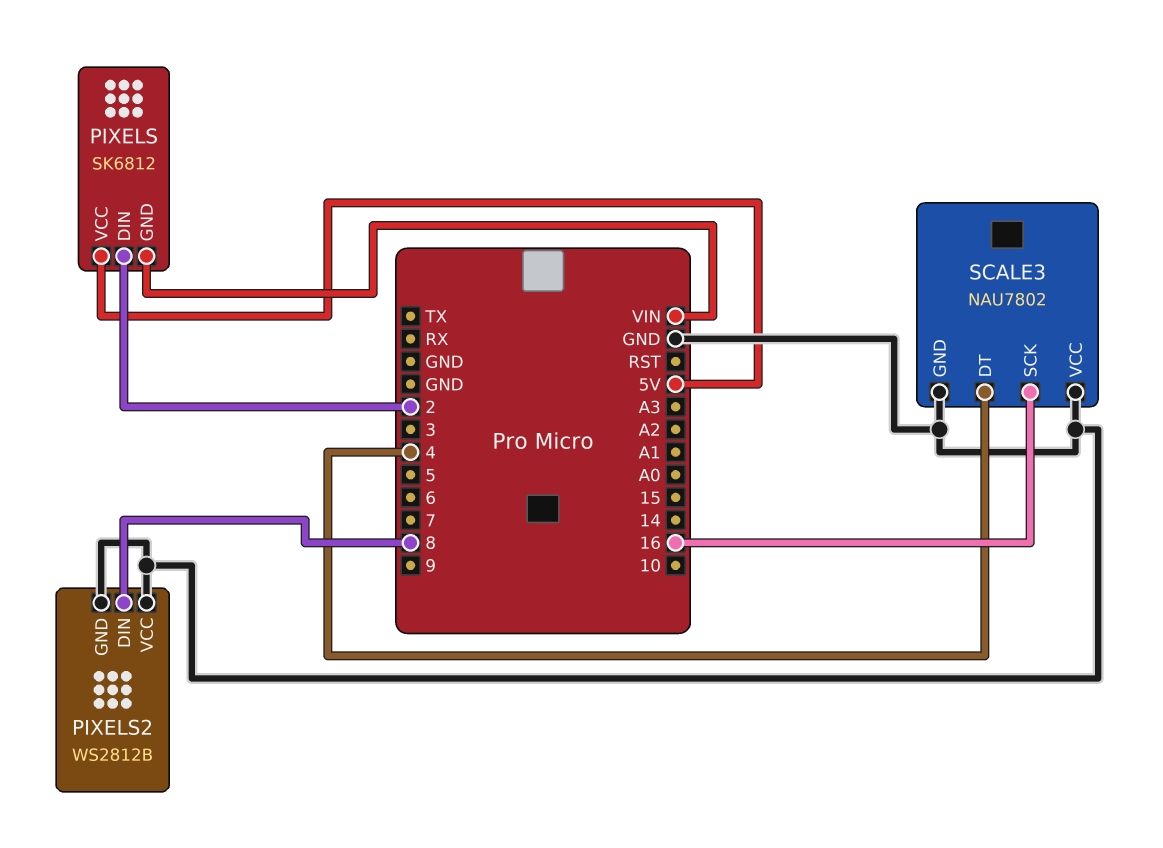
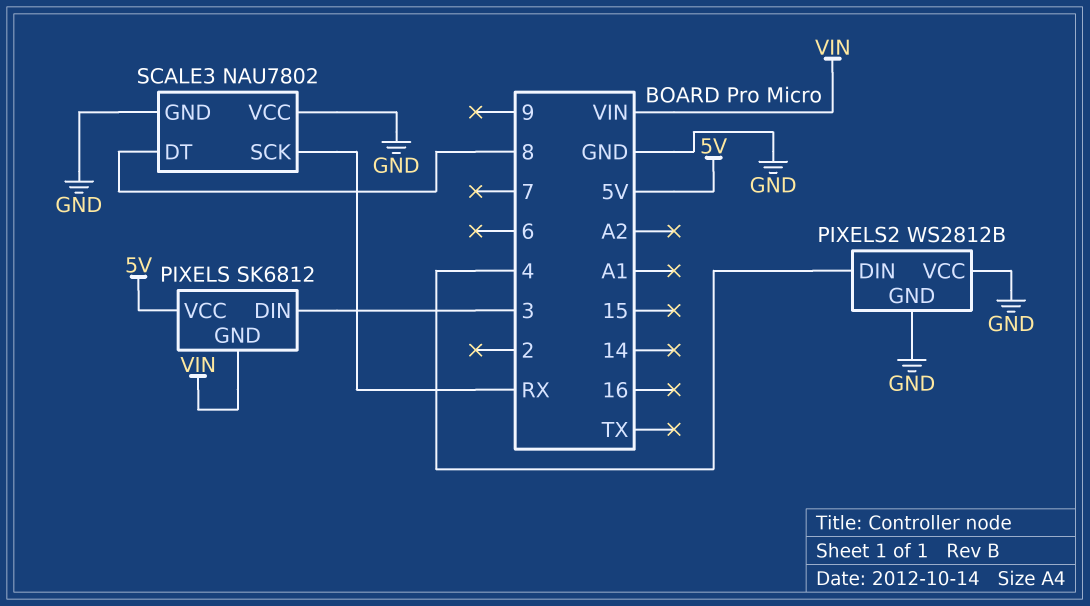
PIXELS pin DIN: 2 -> 3
PIXELS2 pin DIN: 8 -> 4
SCALE3 pin DT: 4 -> 8
SCALE3 pin SCK: 16 -> RX

